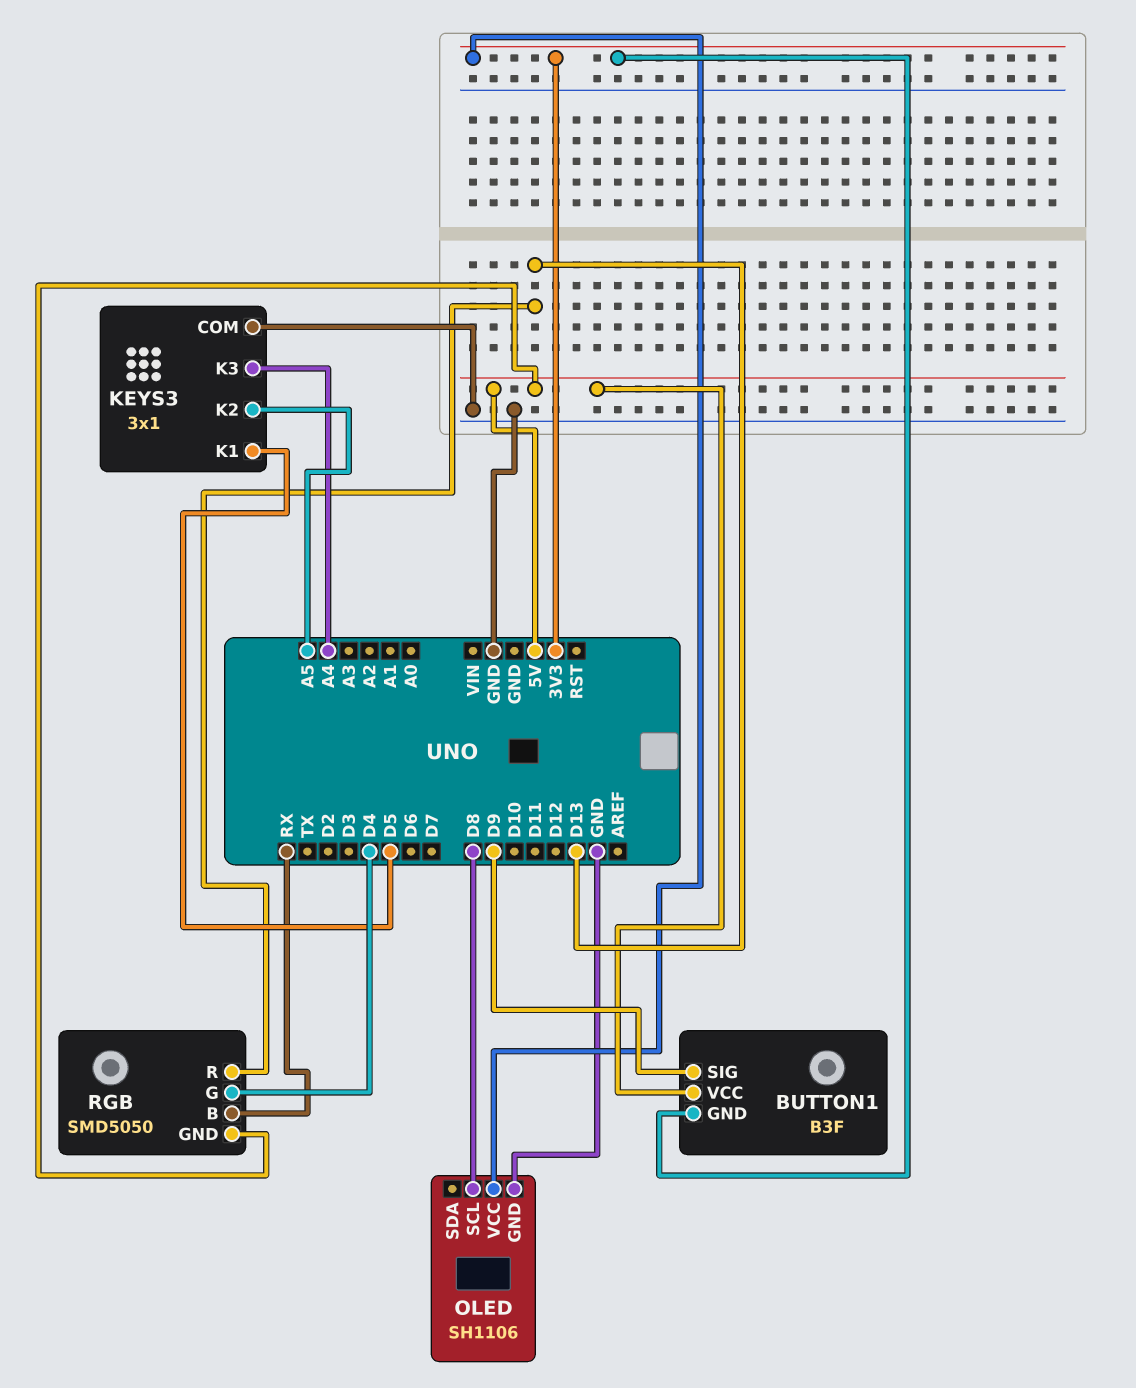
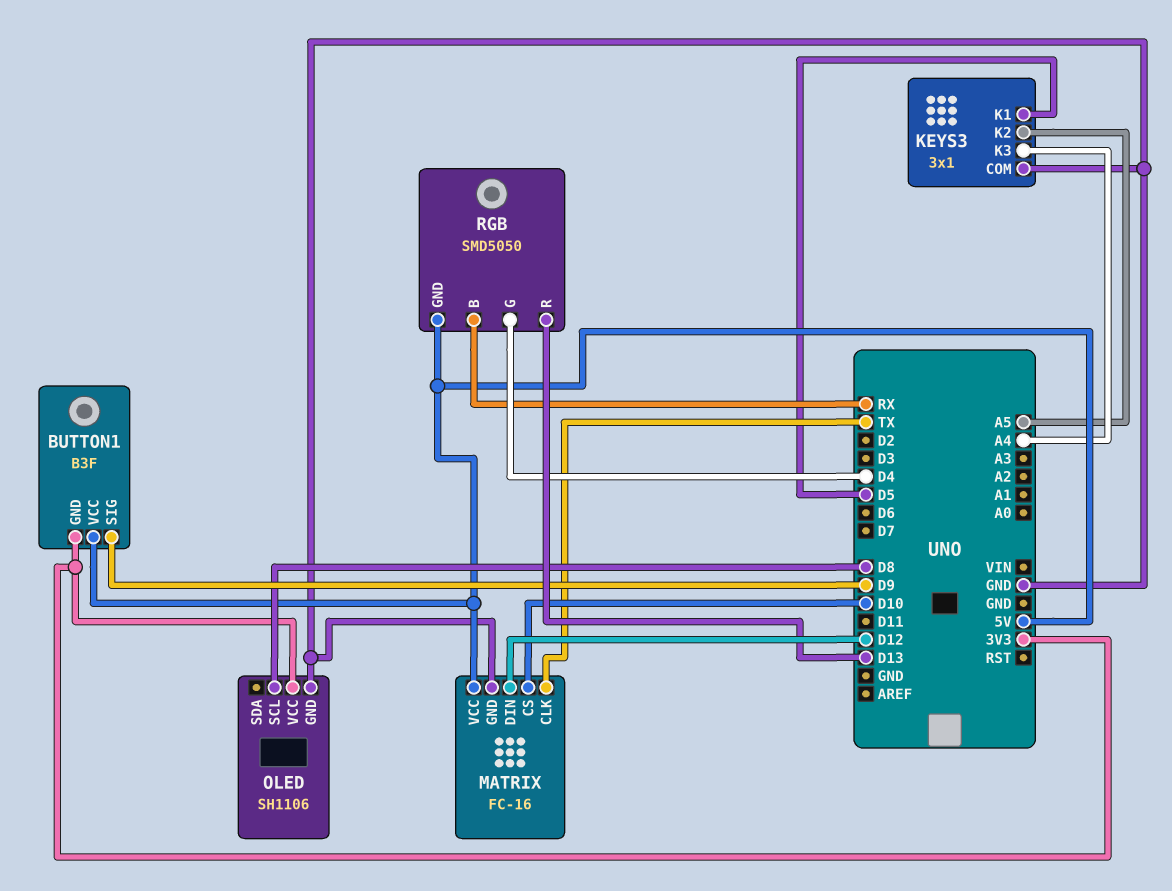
MATRIX: none -> FC-16
MATRIX pin CLK: none -> TX
MATRIX pin CS: none -> D10
MATRIX pin DIN: none -> D12
MATRIX pin GND: none -> GND
MATRIX pin VCC: none -> 5V

